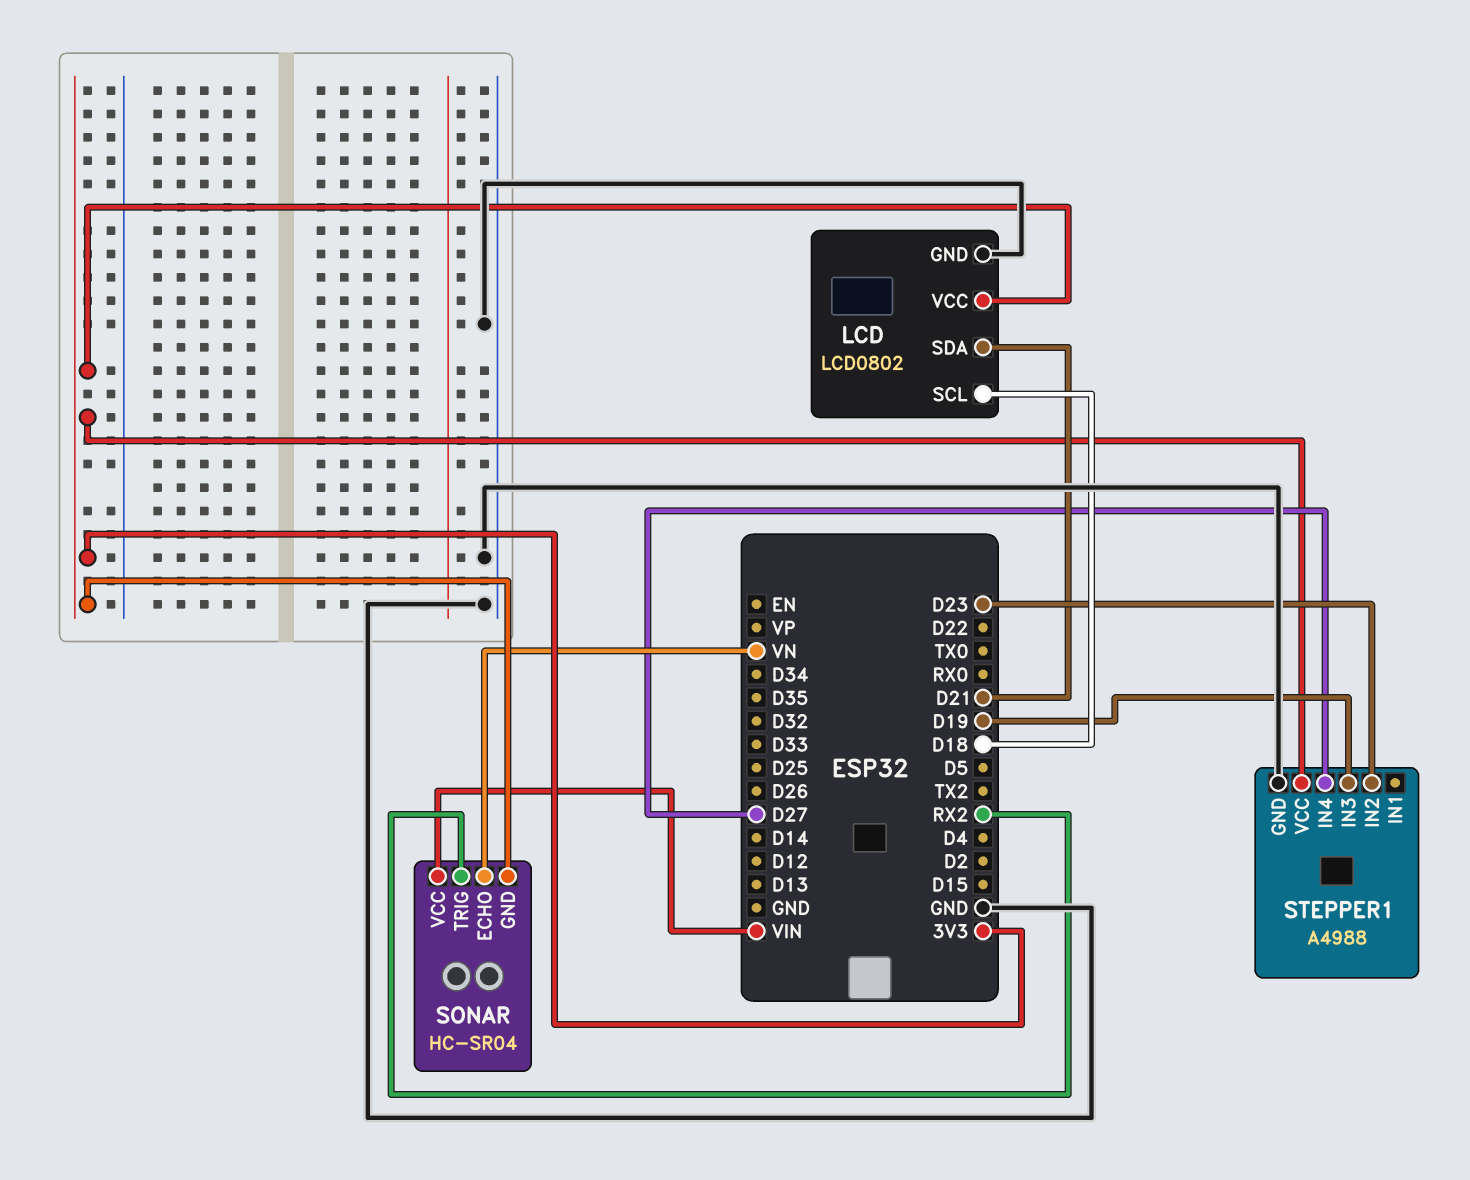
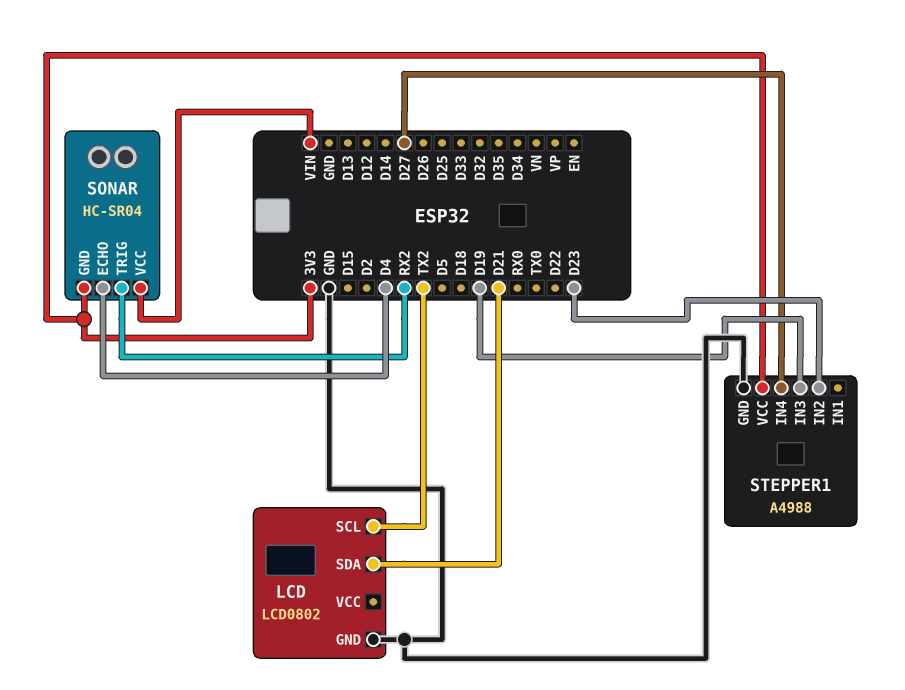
LCD pin SCL: D18 -> TX2
LCD pin VCC: 3V3 -> none
SONAR pin ECHO: VN -> D4

